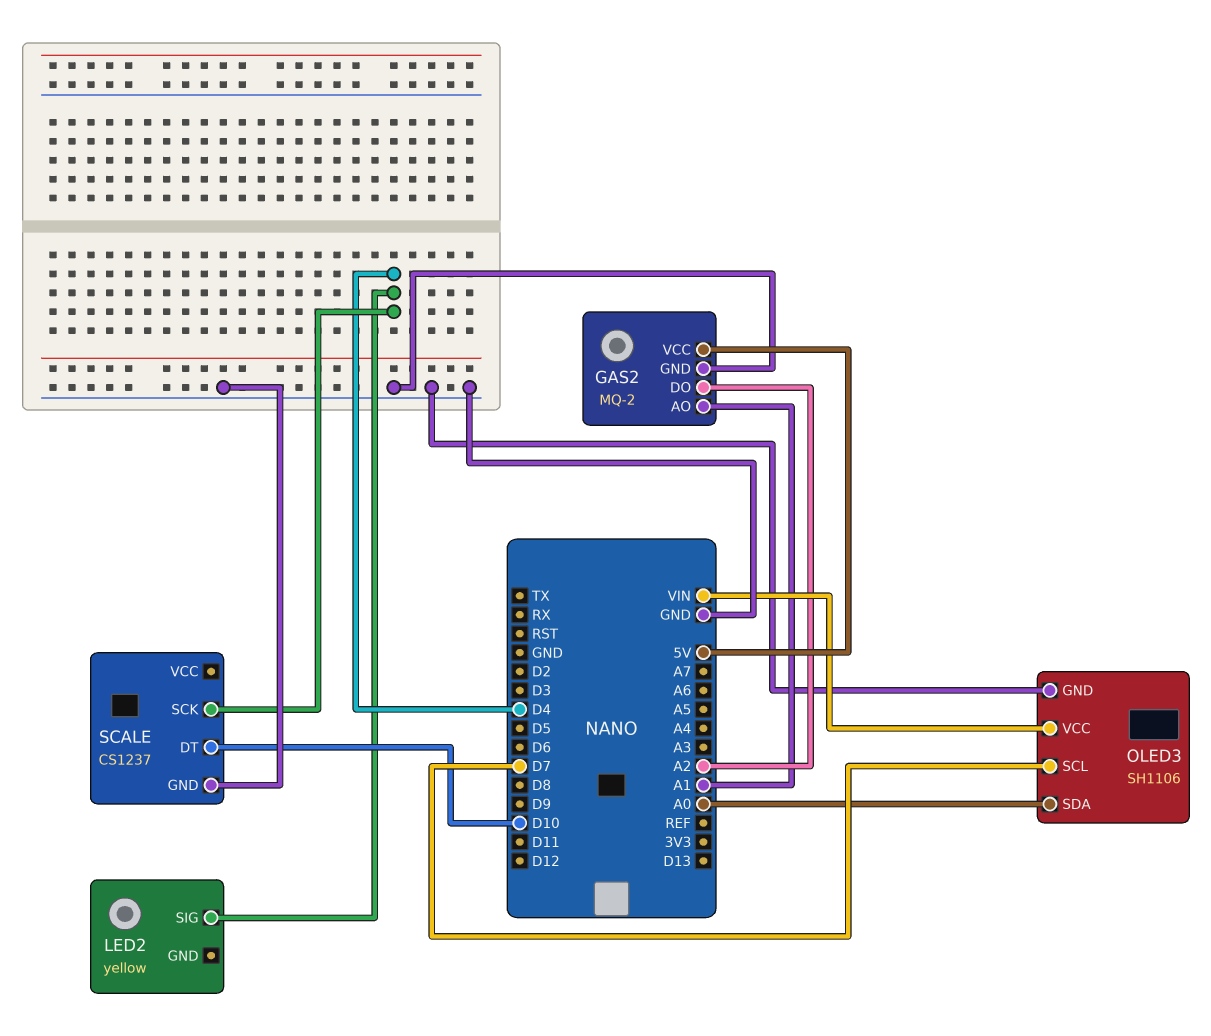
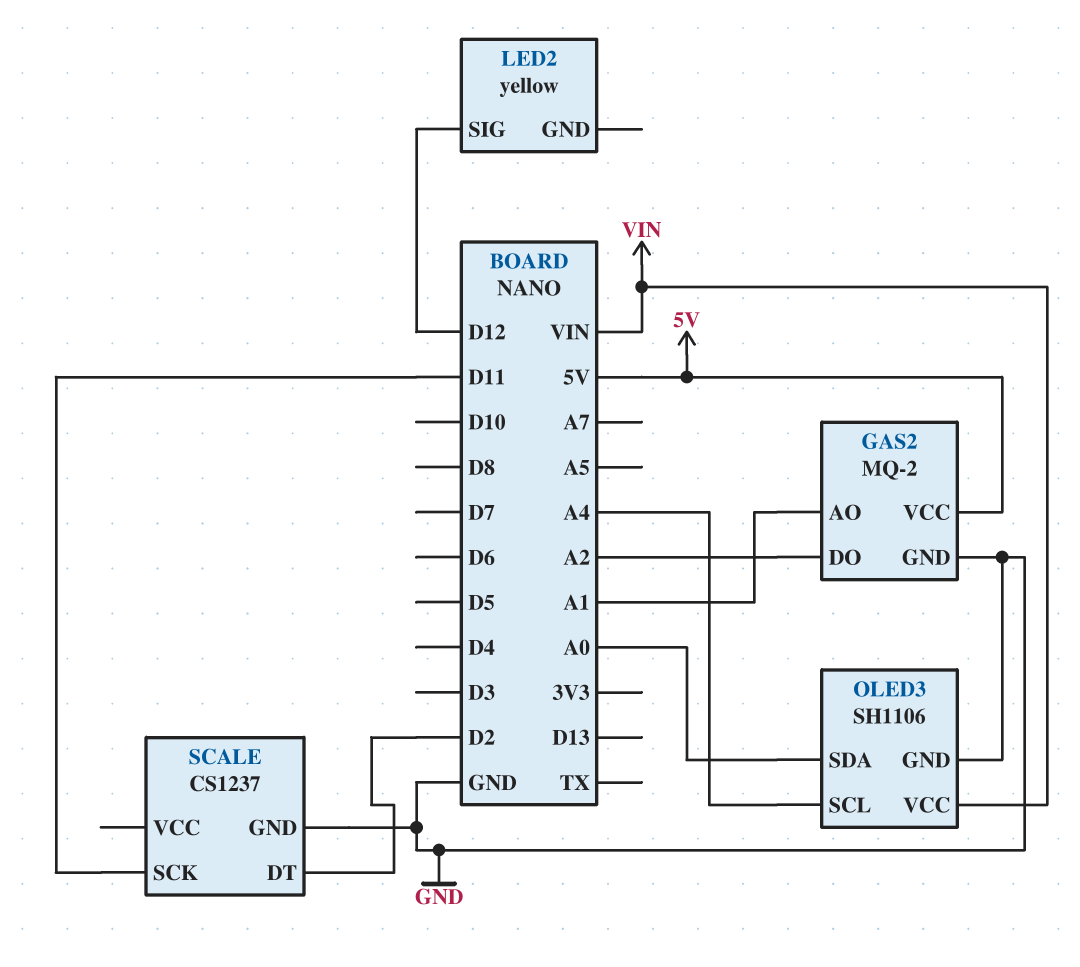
LED2 pin SIG: D4 -> D12
OLED3 pin SCL: D7 -> A4
SCALE pin DT: D10 -> D2
SCALE pin SCK: D4 -> D11

